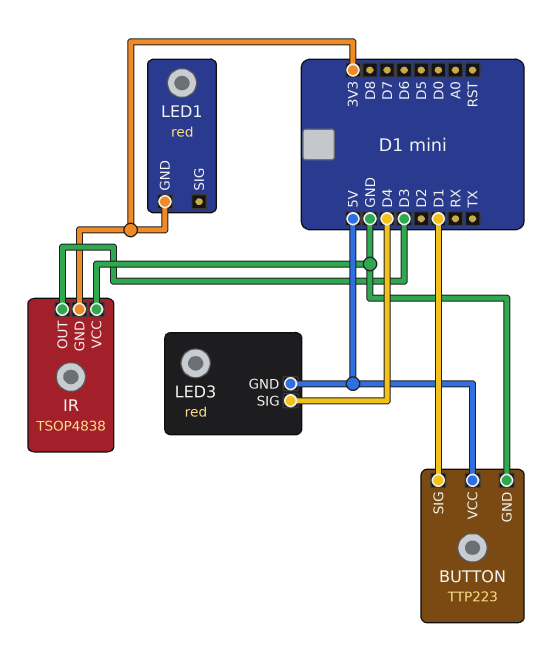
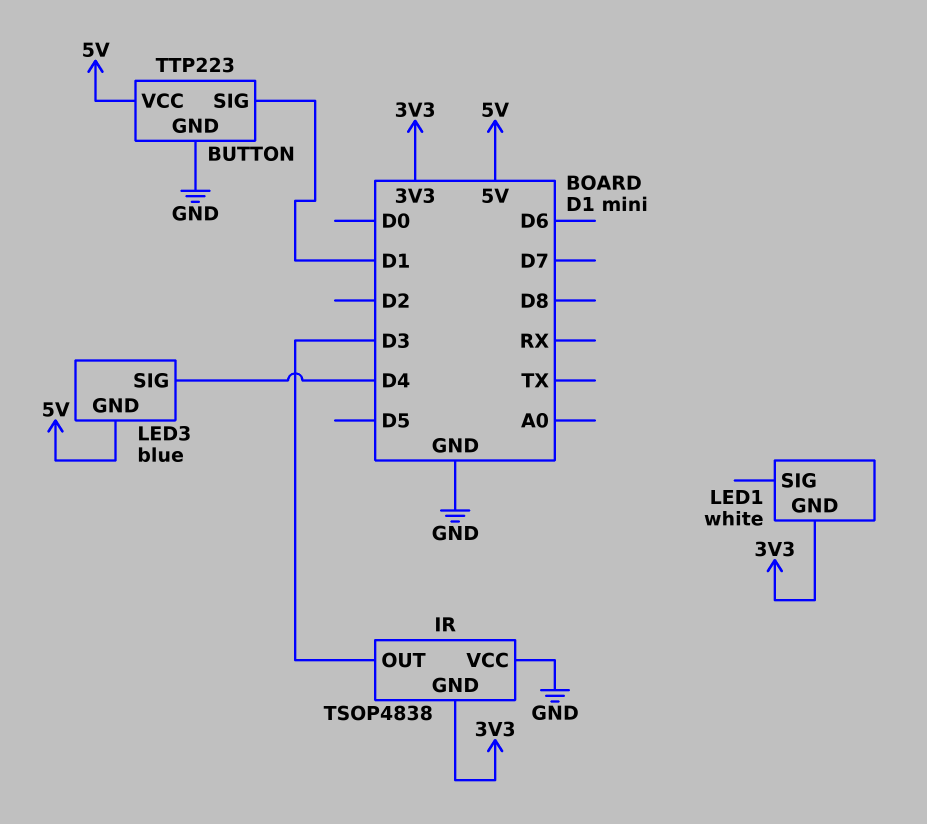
LED1: red -> white
LED3: red -> blue

